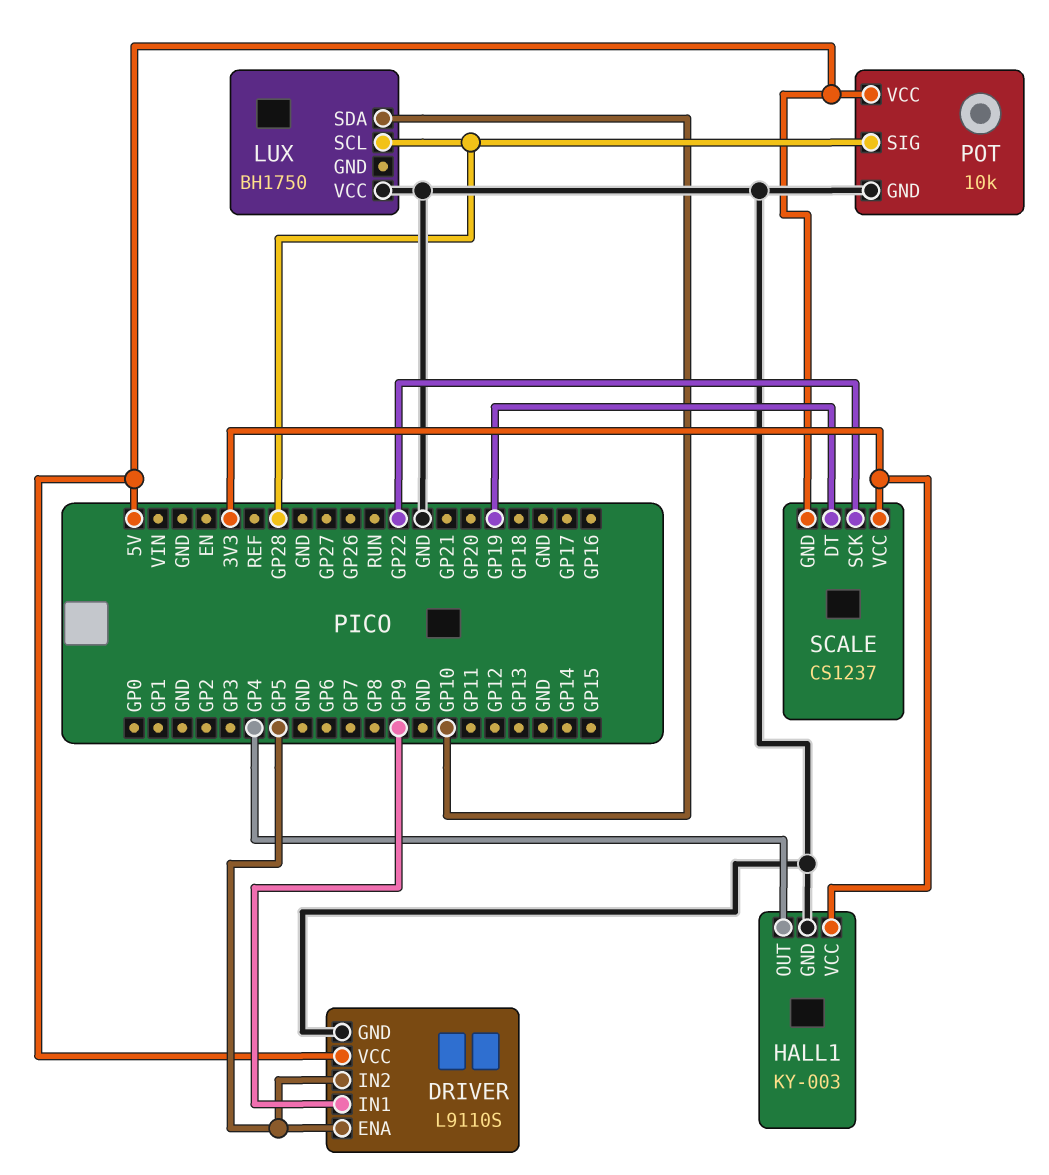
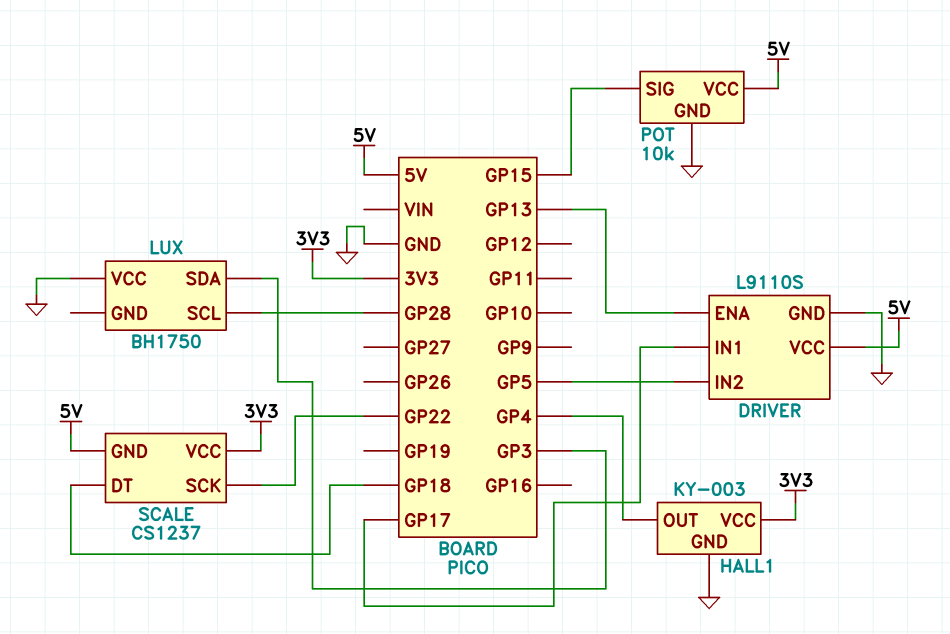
DRIVER pin ENA: GP5 -> GP13
DRIVER pin IN1: GP9 -> GP17
LUX pin SDA: GP10 -> GP3
POT pin SIG: GP28 -> GP15
SCALE pin DT: GP19 -> GP18

